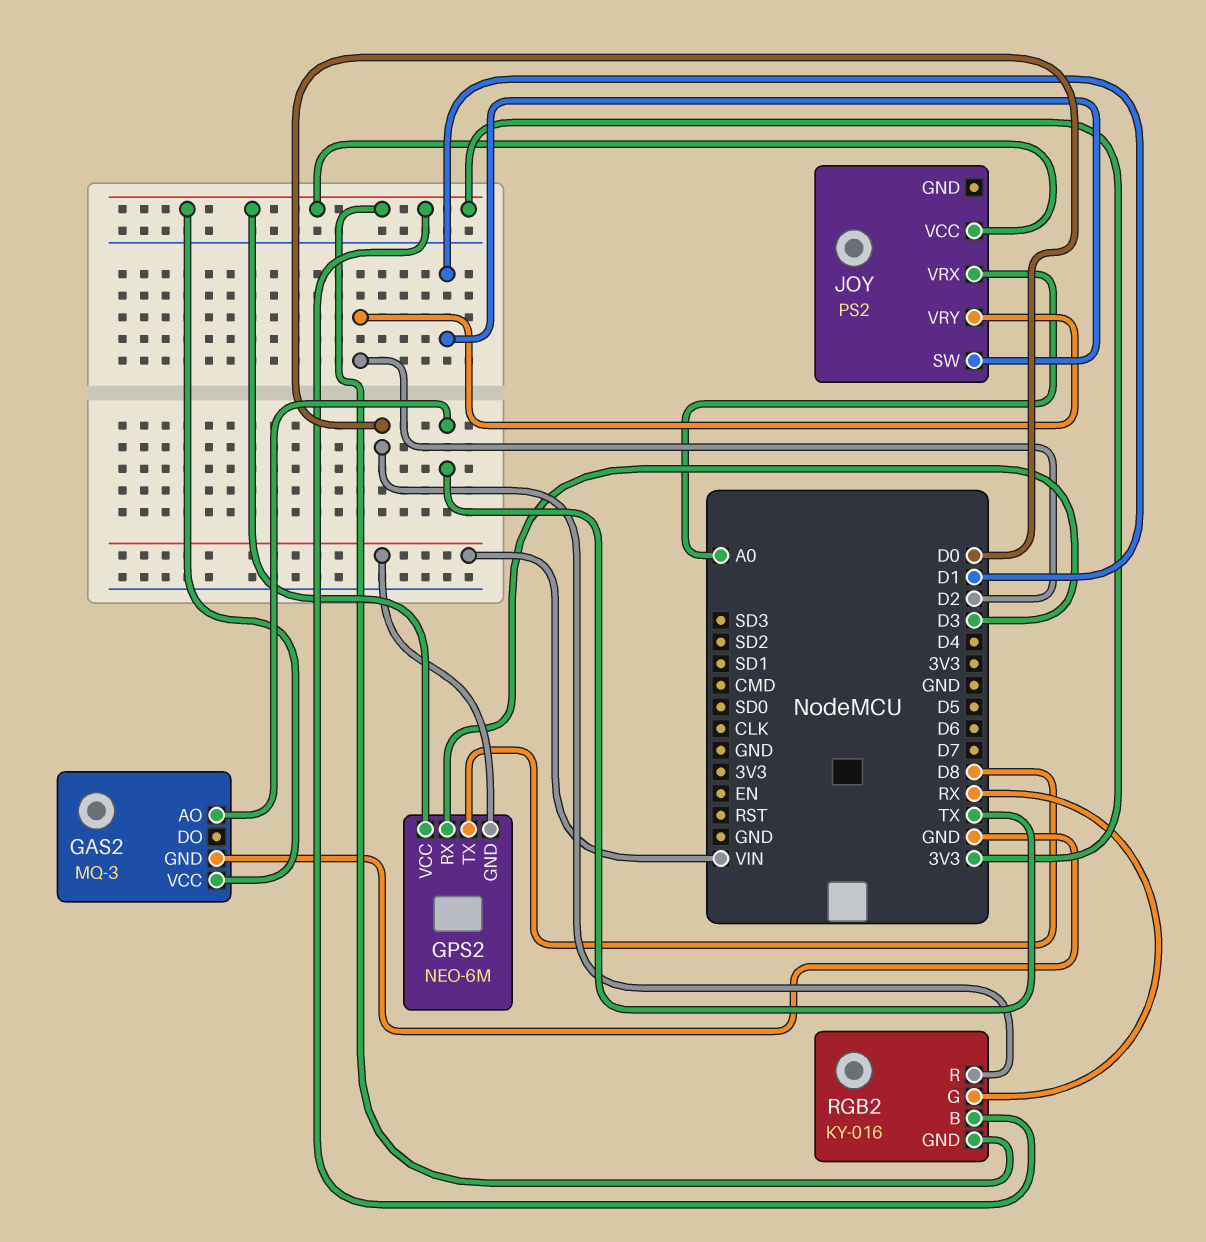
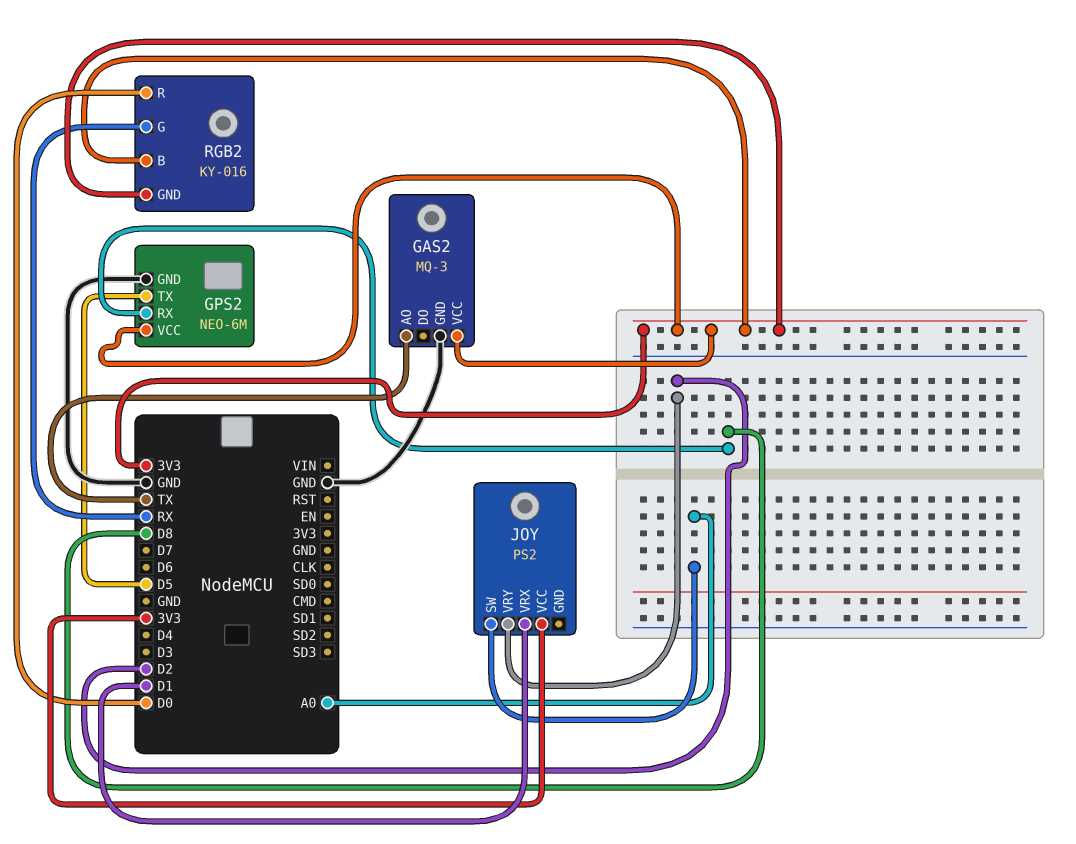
GPS2 pin GND: VIN -> GND
GPS2 pin RX: D3 -> D8
GPS2 pin TX: D8 -> D5
JOY pin SW: D1 -> A0
JOY pin VRX: A0 -> D1

